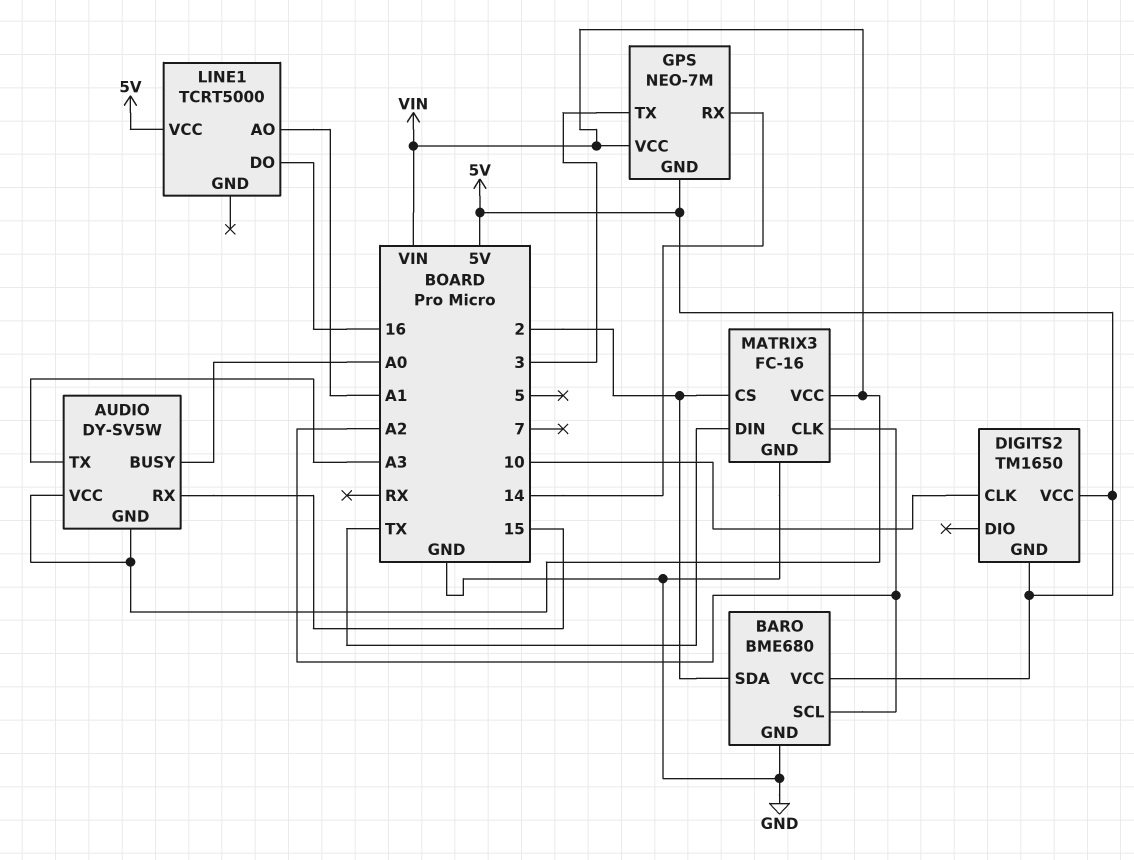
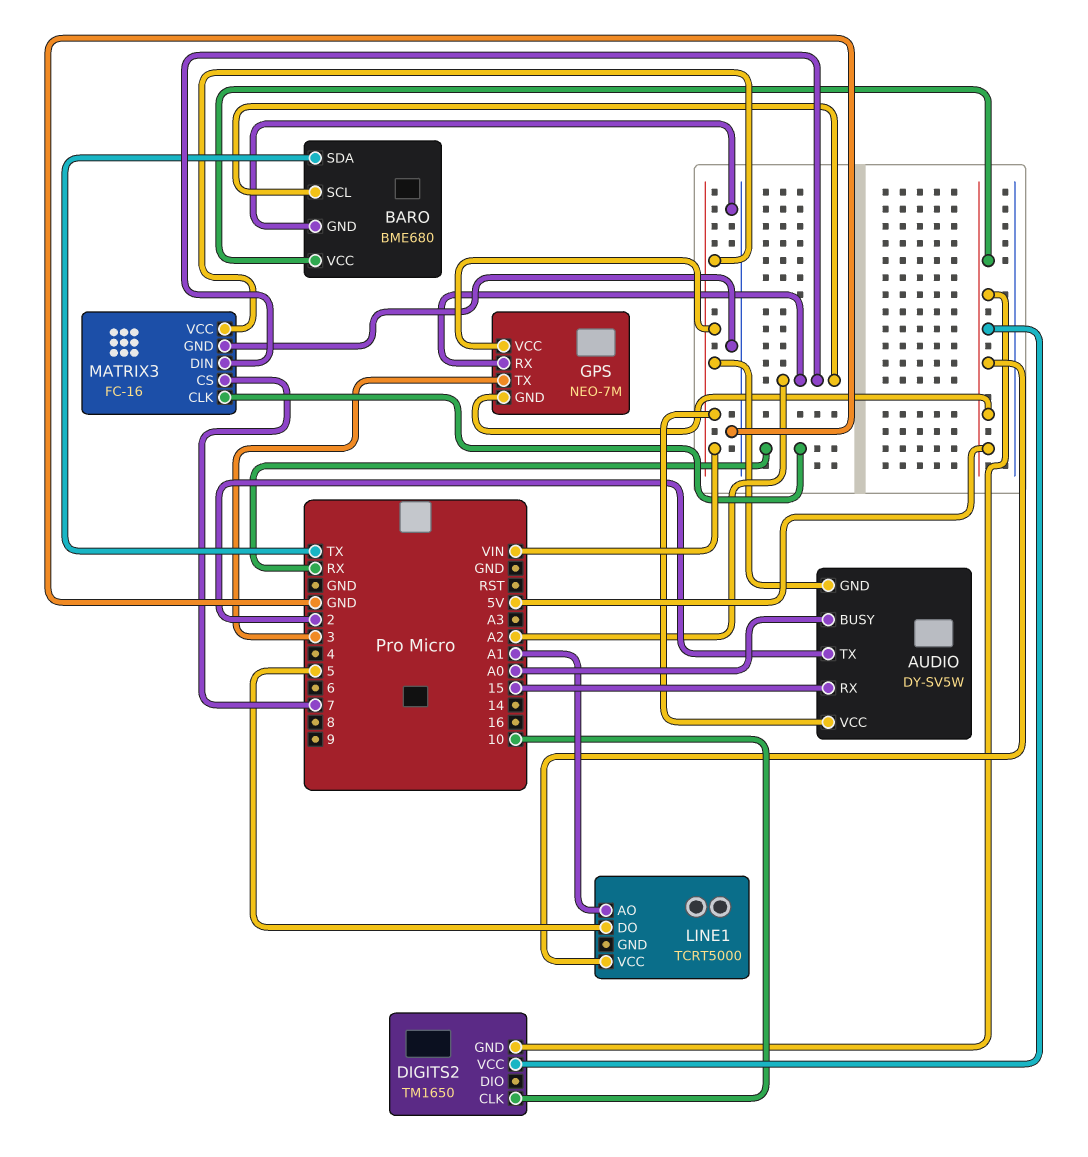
AUDIO pin TX: A3 -> 2
BARO pin SDA: 2 -> TX
GPS pin RX: 14 -> A2
LINE1 pin DO: 16 -> 5
MATRIX3 pin CLK: A2 -> RX
MATRIX3 pin CS: 2 -> 7
MATRIX3 pin DIN: TX -> A2

